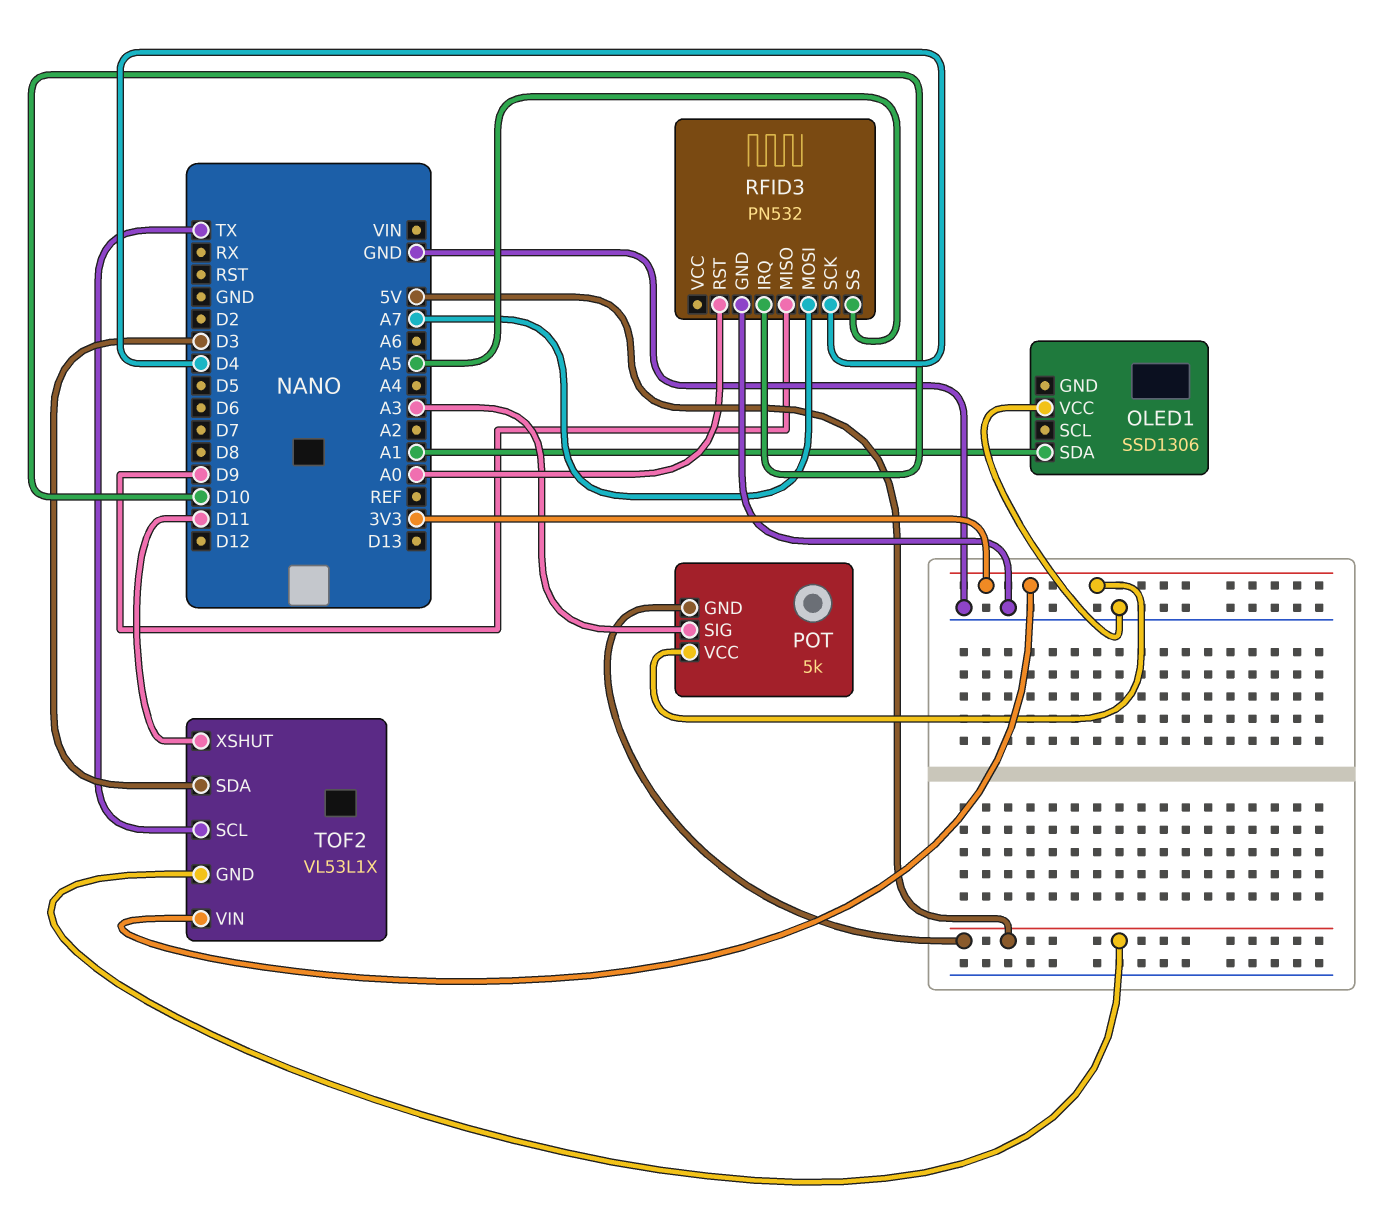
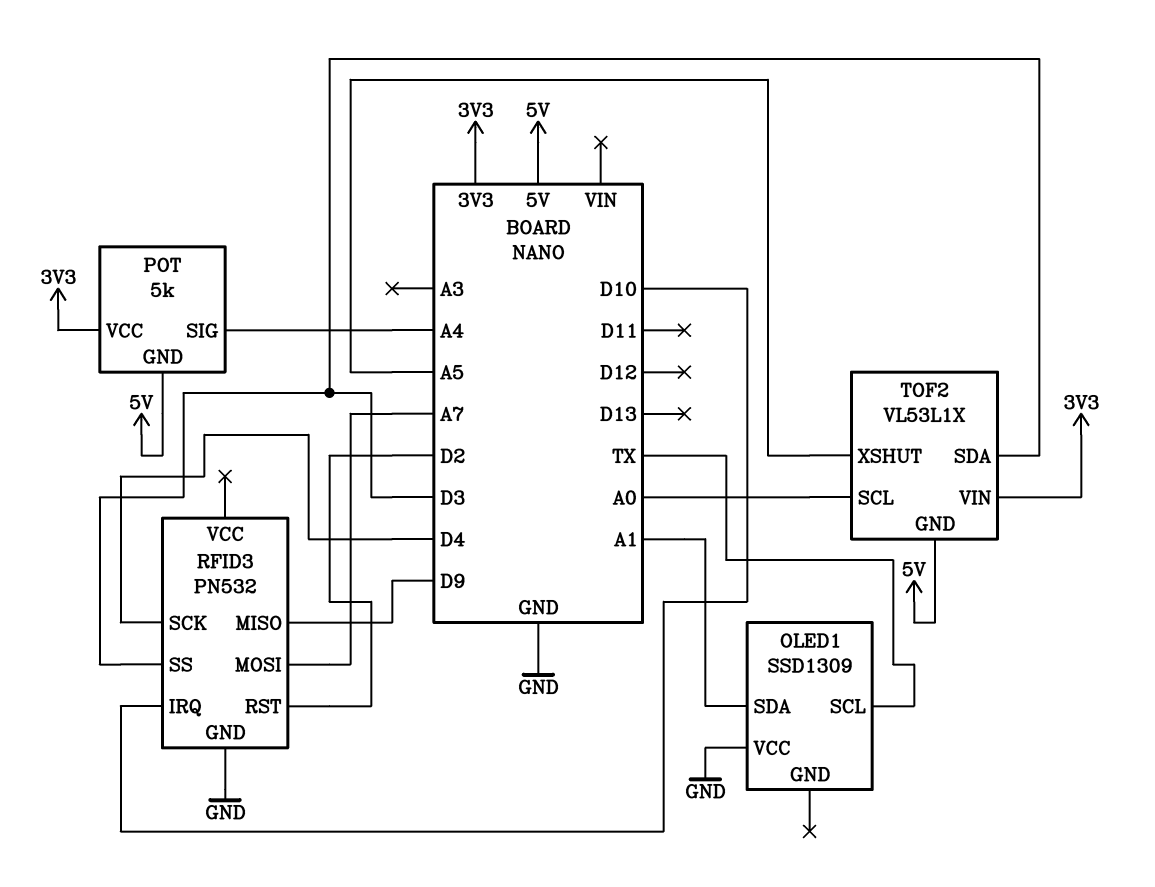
OLED1: SSD1306 -> SSD1309
OLED1 pin SCL: none -> TX
POT pin SIG: A3 -> A4
RFID3 pin RST: A0 -> D2
RFID3 pin SS: A5 -> D3
TOF2 pin SCL: TX -> A0
TOF2 pin XSHUT: D11 -> A5

